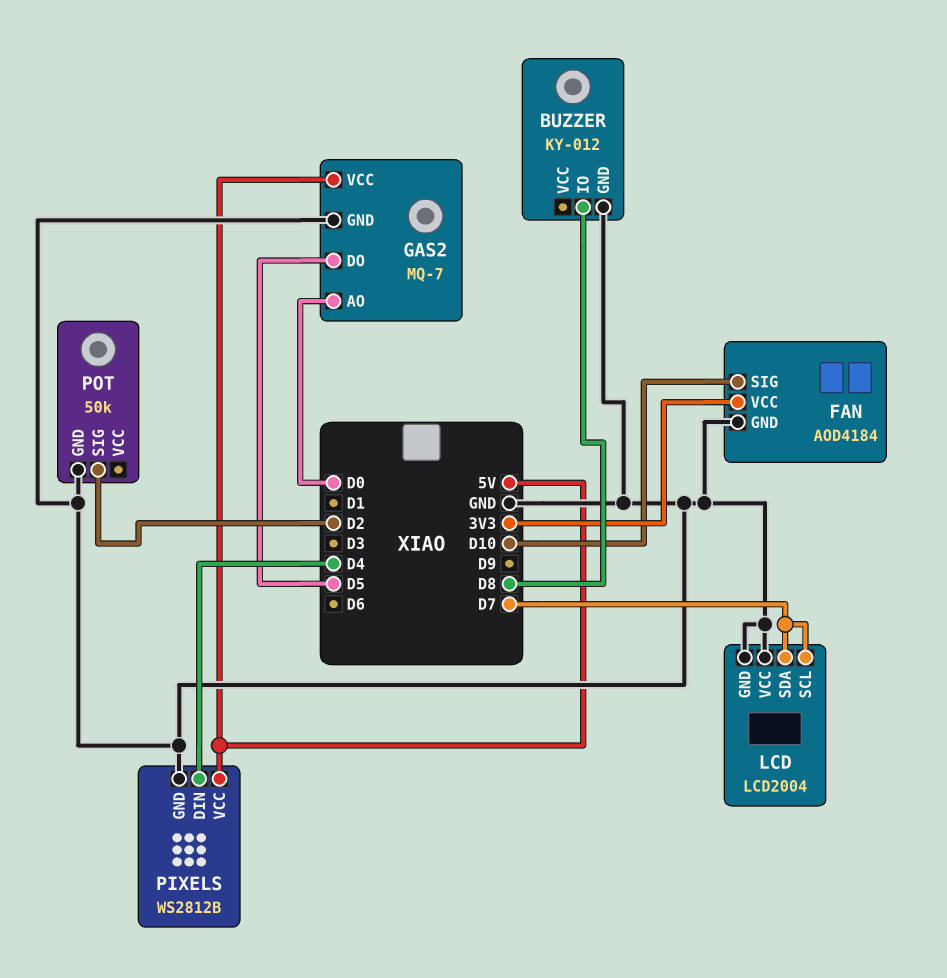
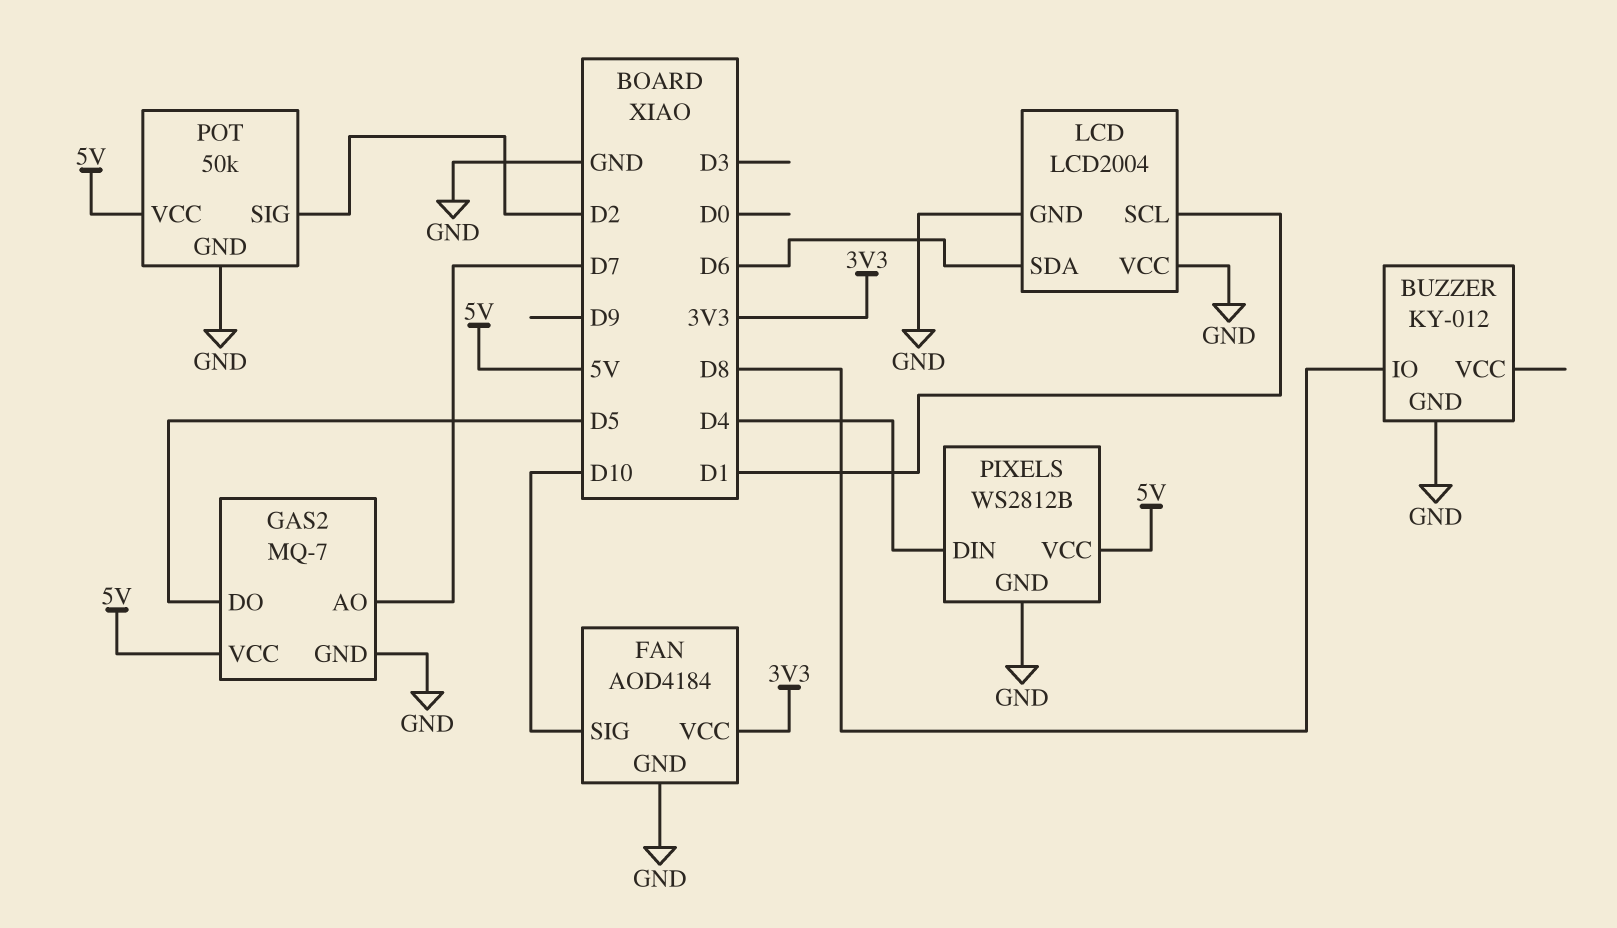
GAS2 pin AO: D0 -> D7
LCD pin SCL: D7 -> D1
LCD pin SDA: D7 -> D6
POT pin VCC: none -> 5V

